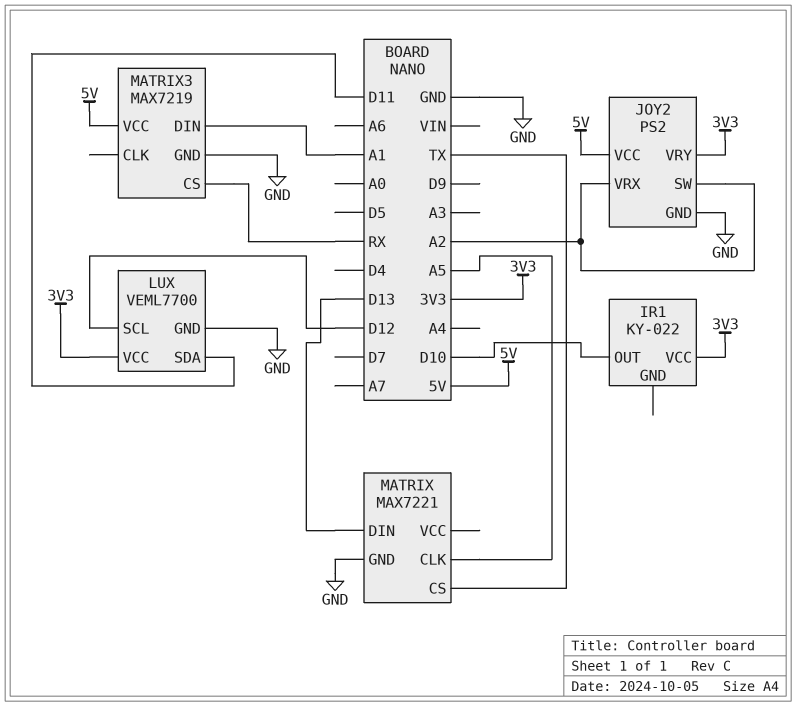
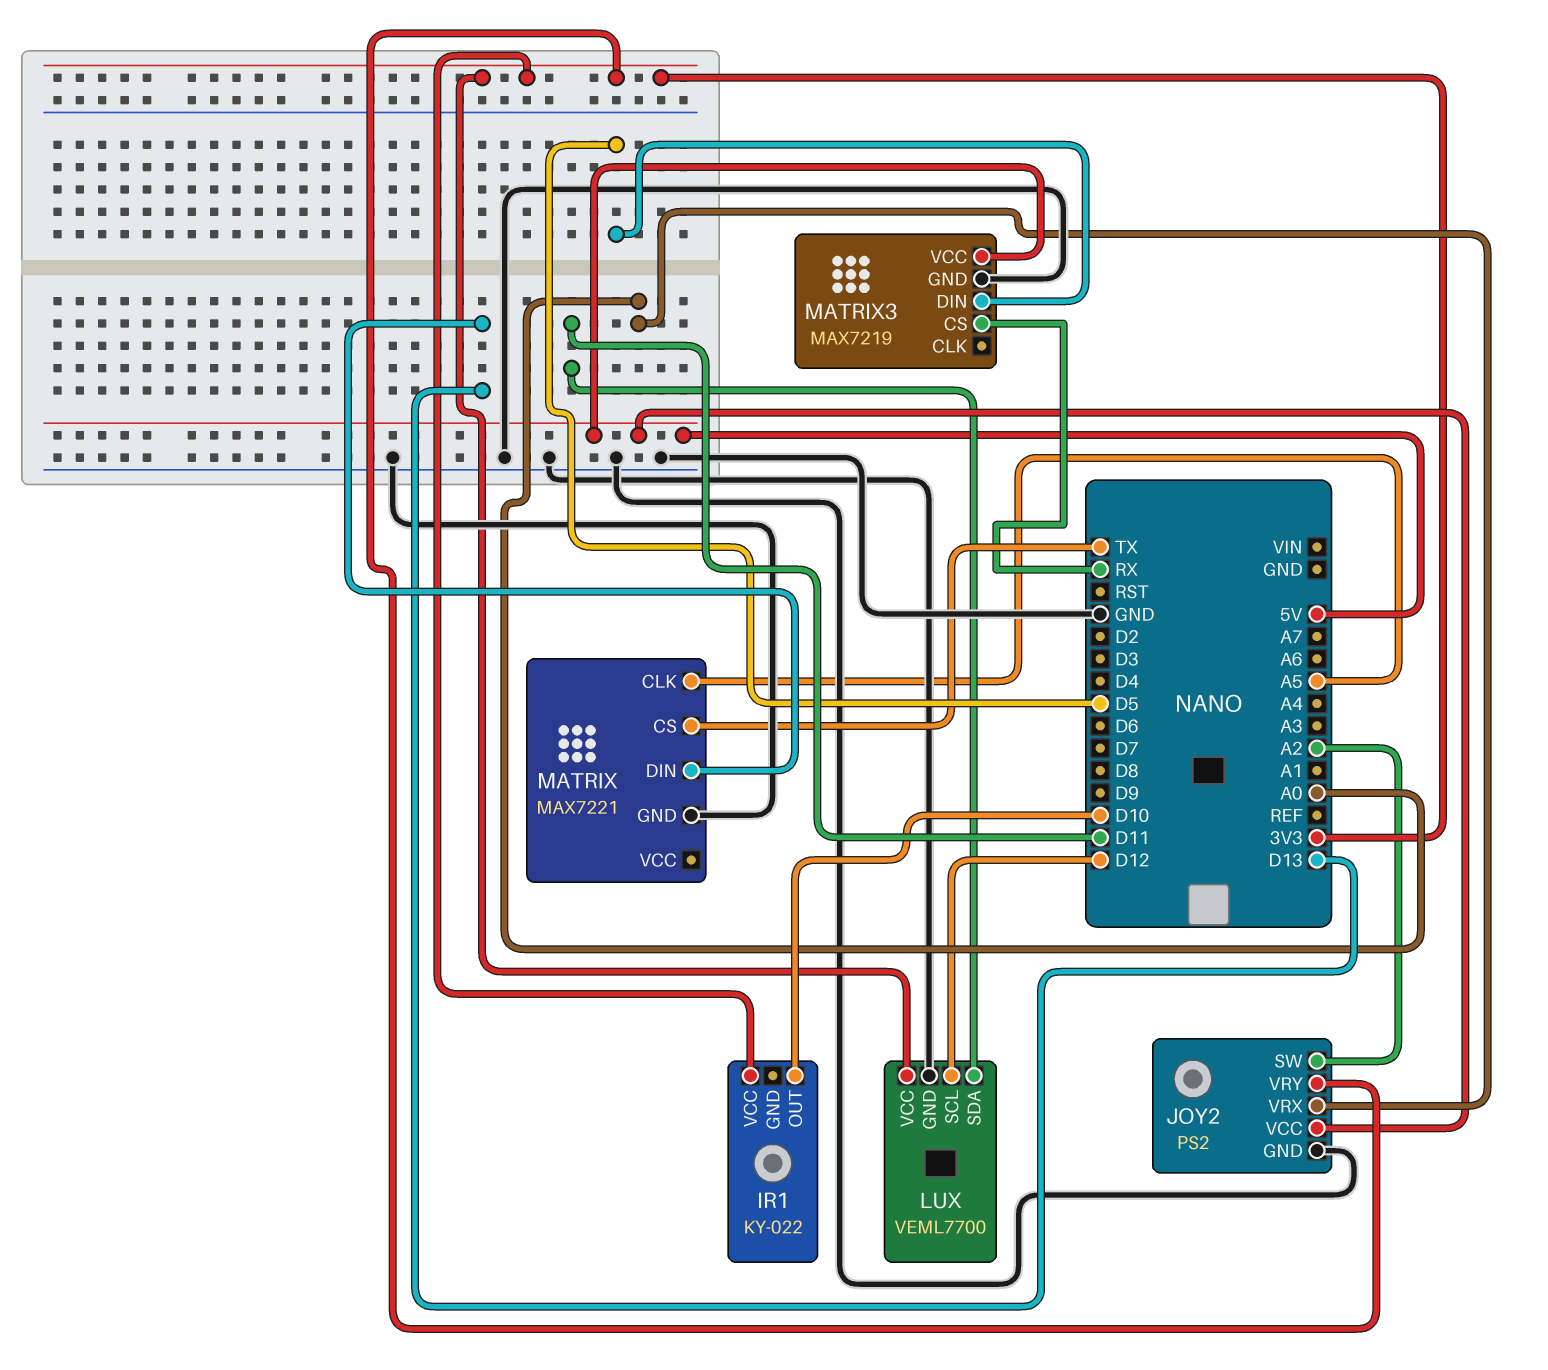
JOY2 pin VRX: A2 -> A0
MATRIX3 pin DIN: A1 -> D5

